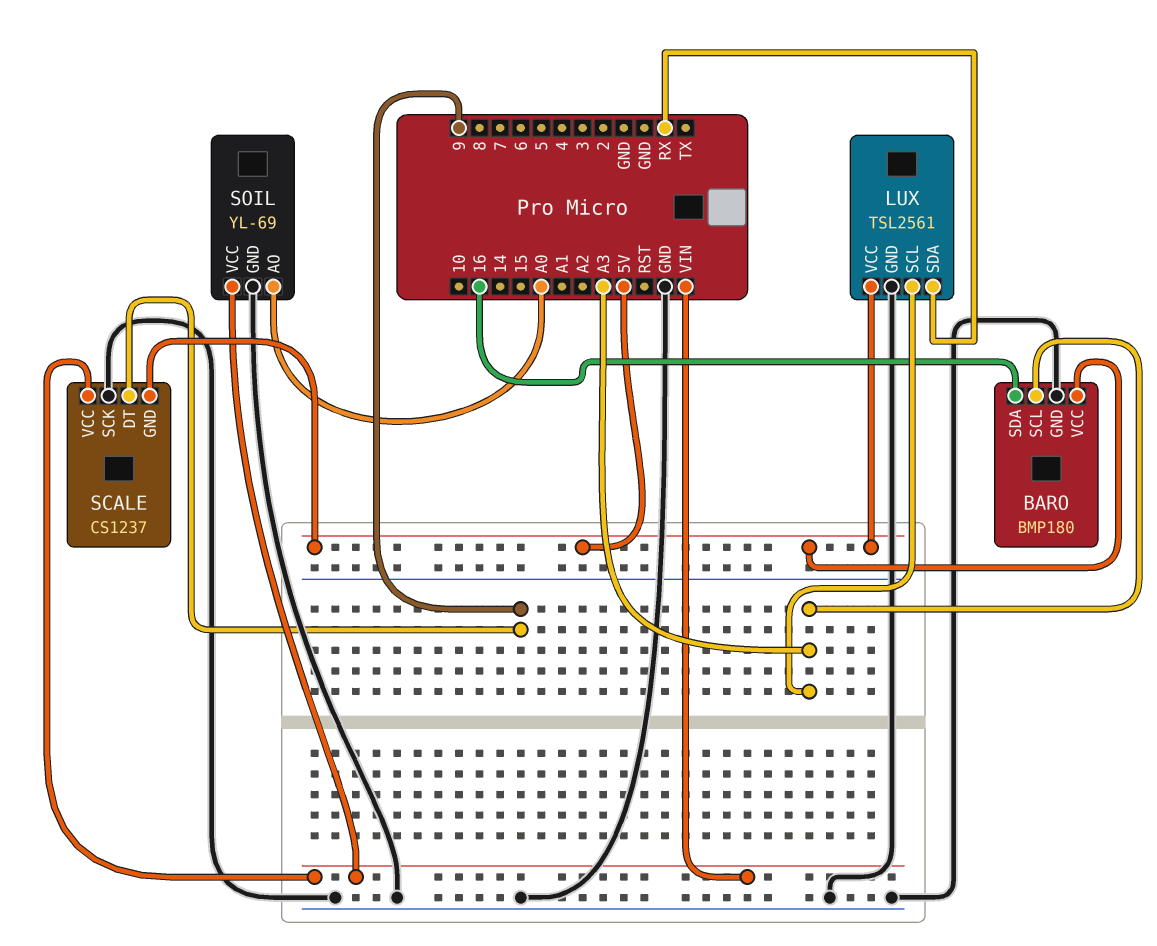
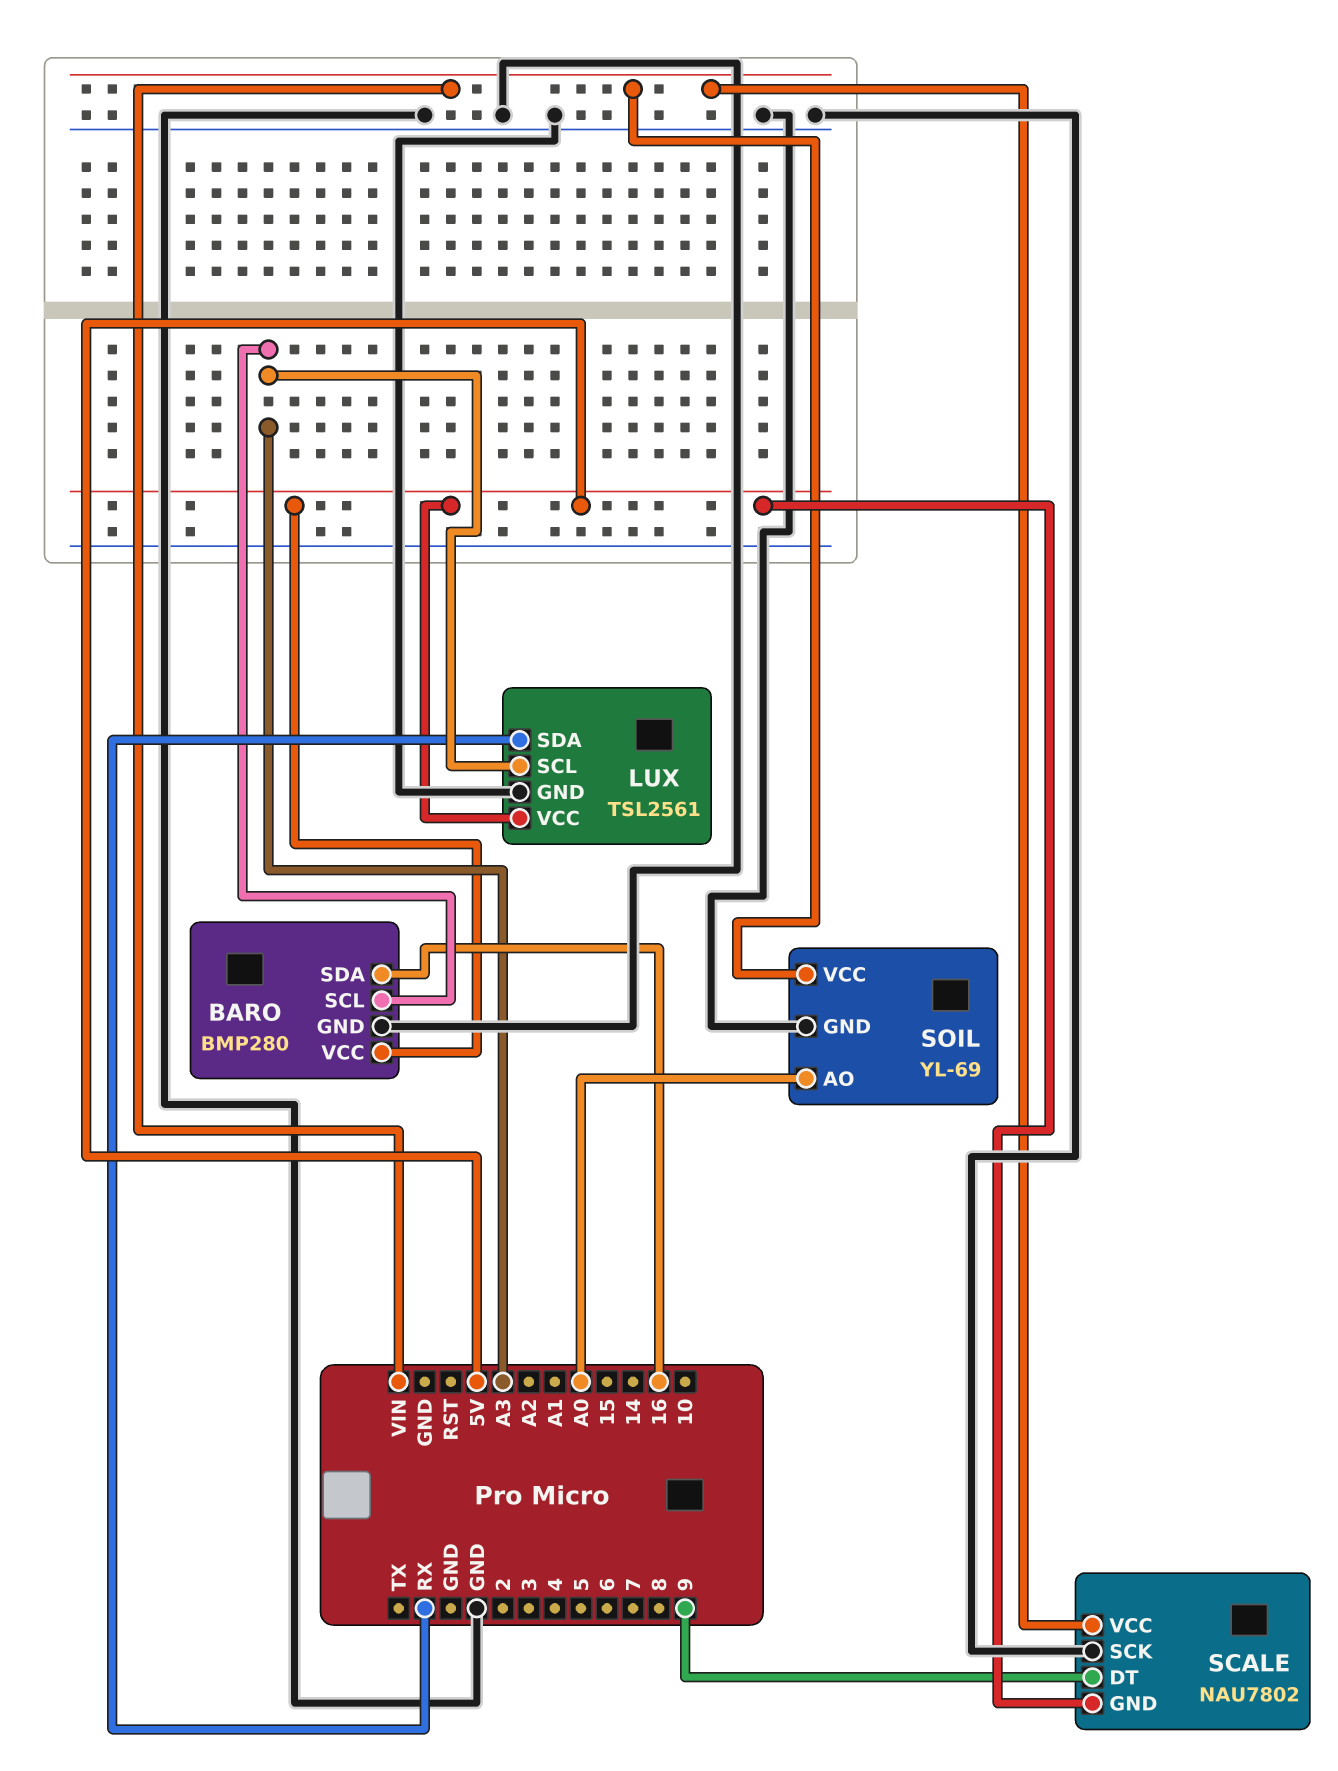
BARO: BMP180 -> BMP280
SCALE: CS1237 -> NAU7802

